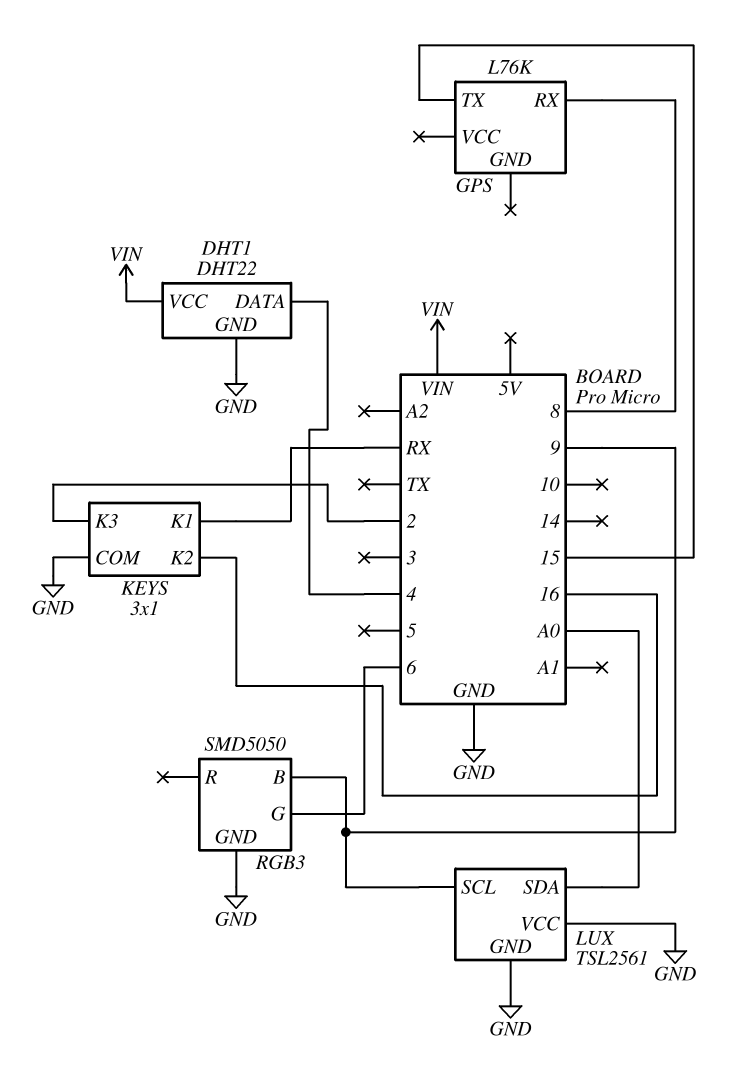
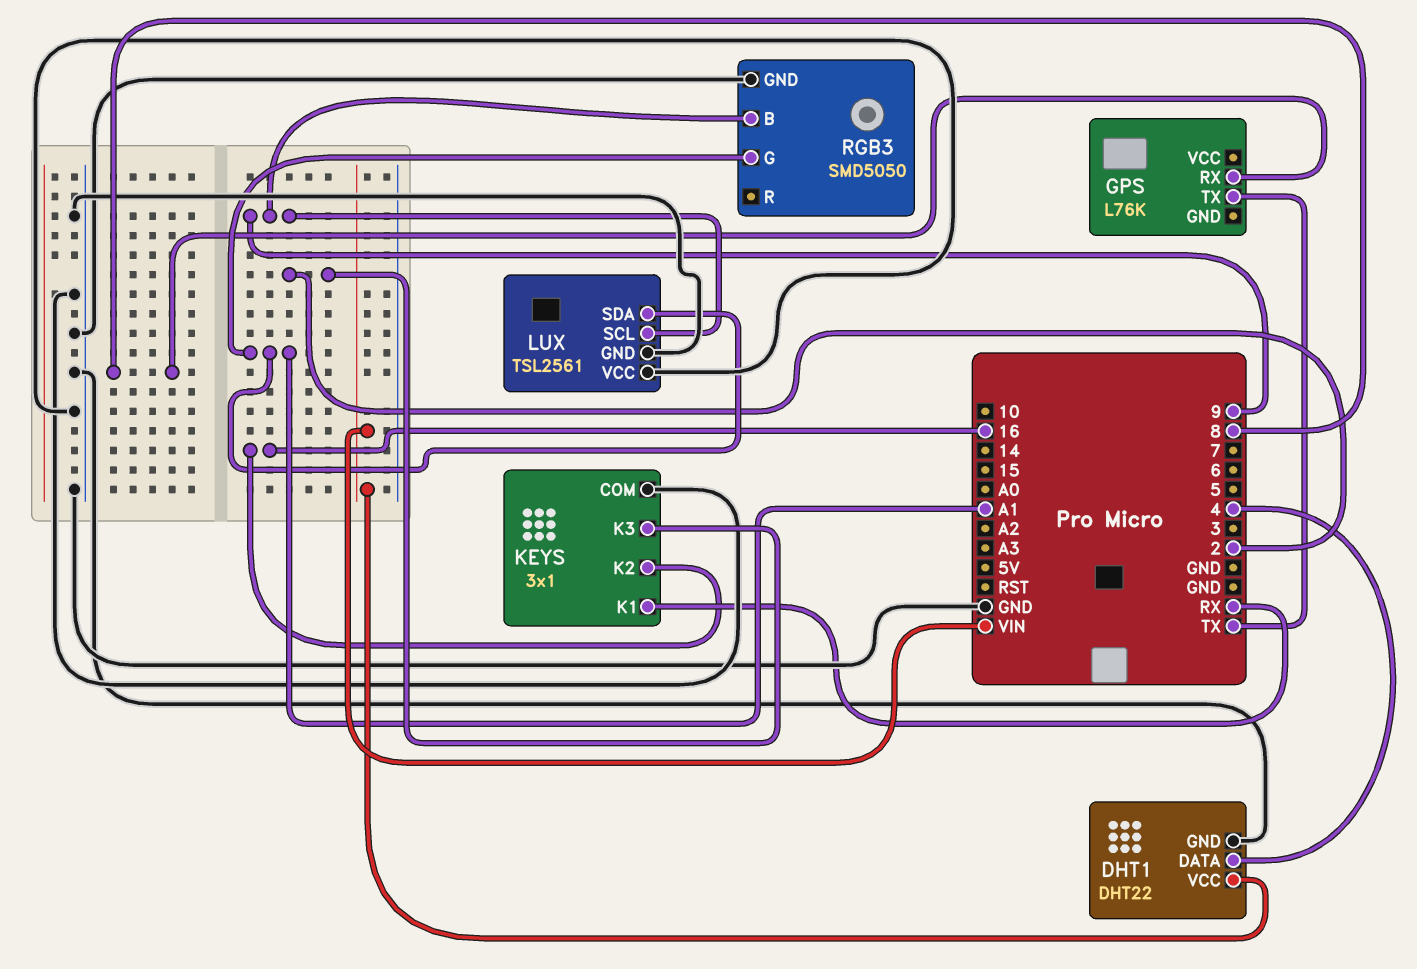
GPS pin TX: 15 -> TX
LUX pin SDA: A0 -> A1
RGB3 pin G: 6 -> A1

